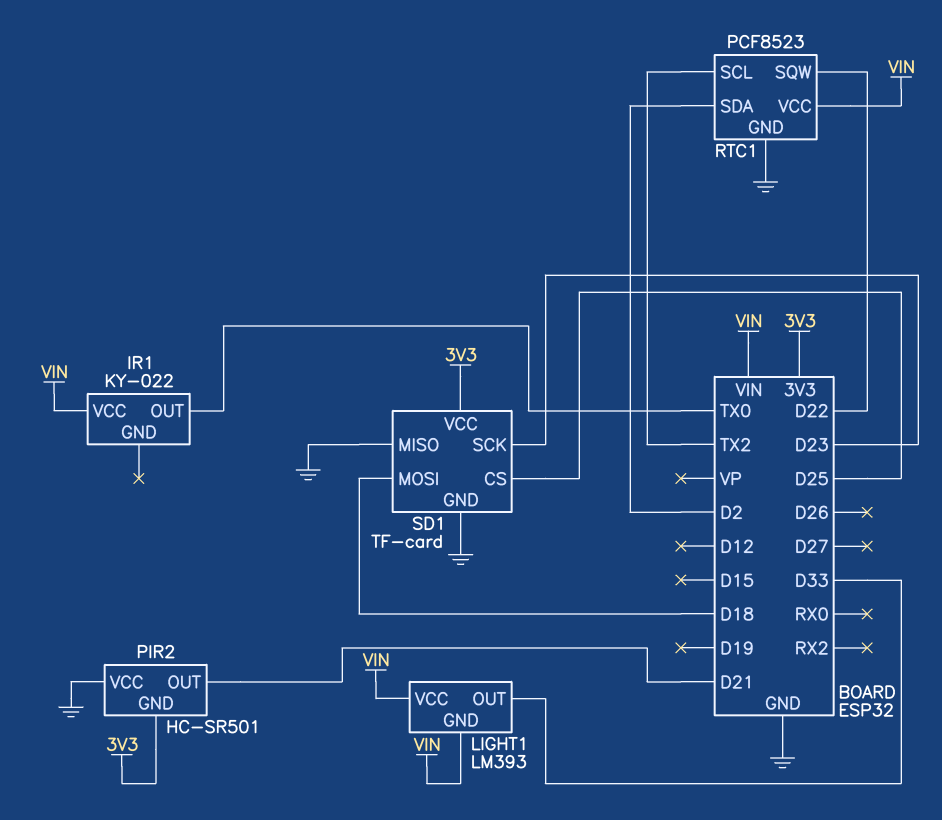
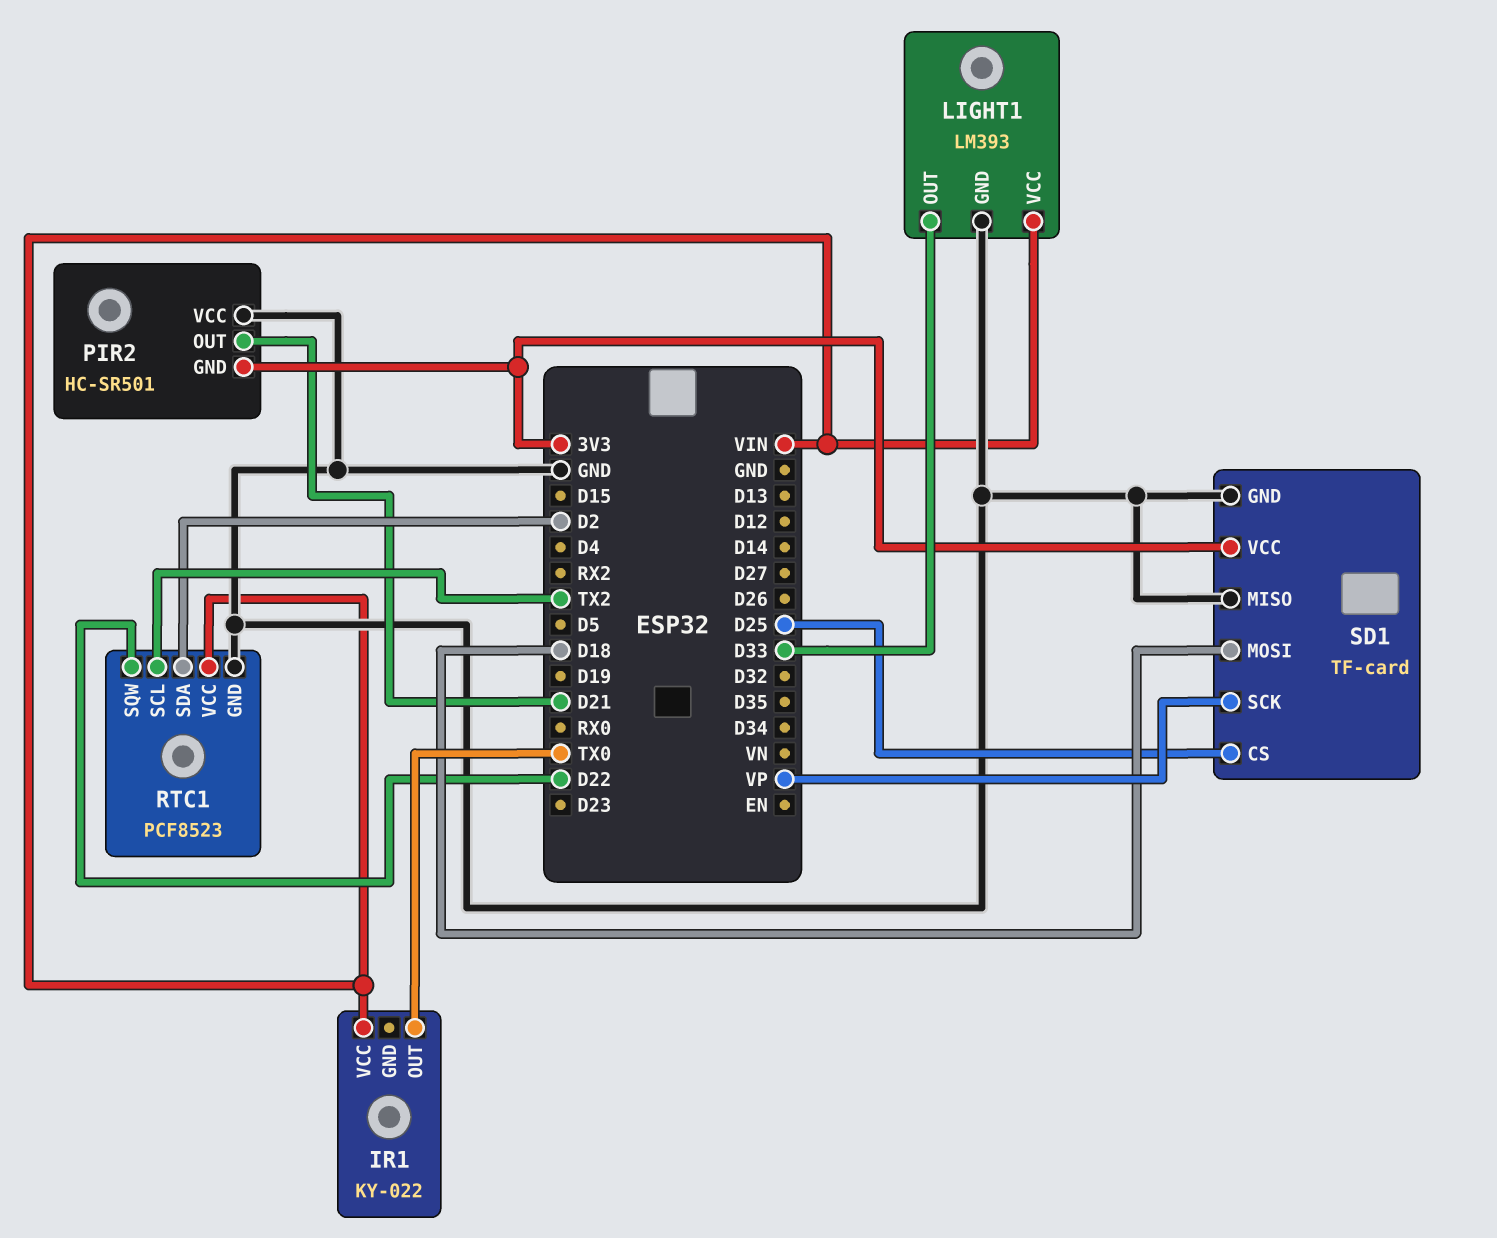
LIGHT1 pin GND: VIN -> GND
SD1 pin SCK: D23 -> VP

